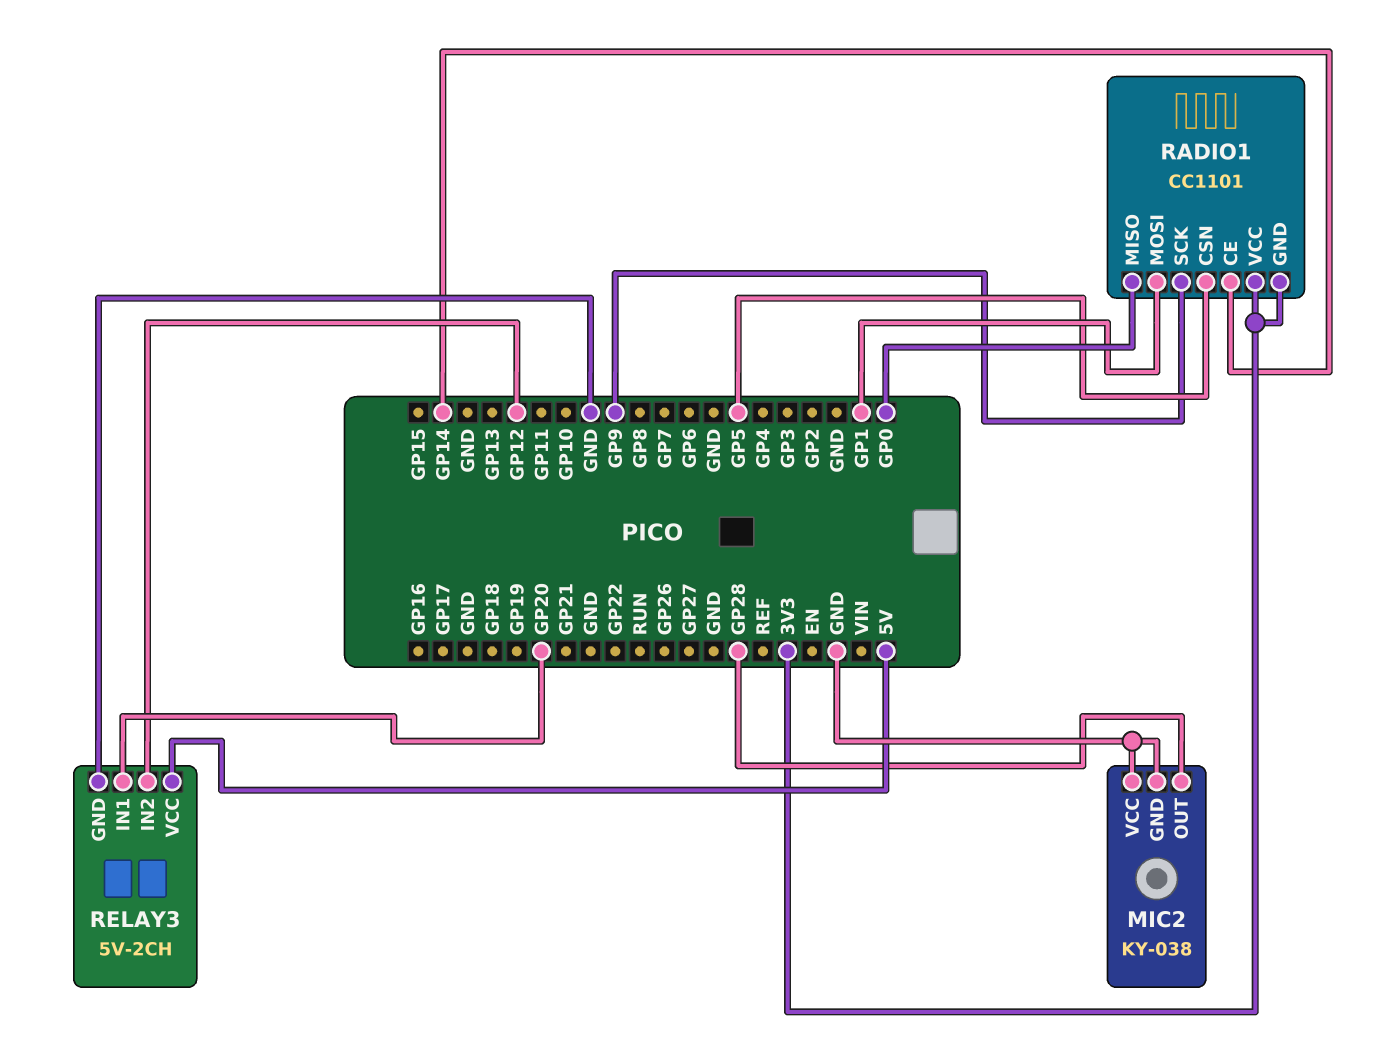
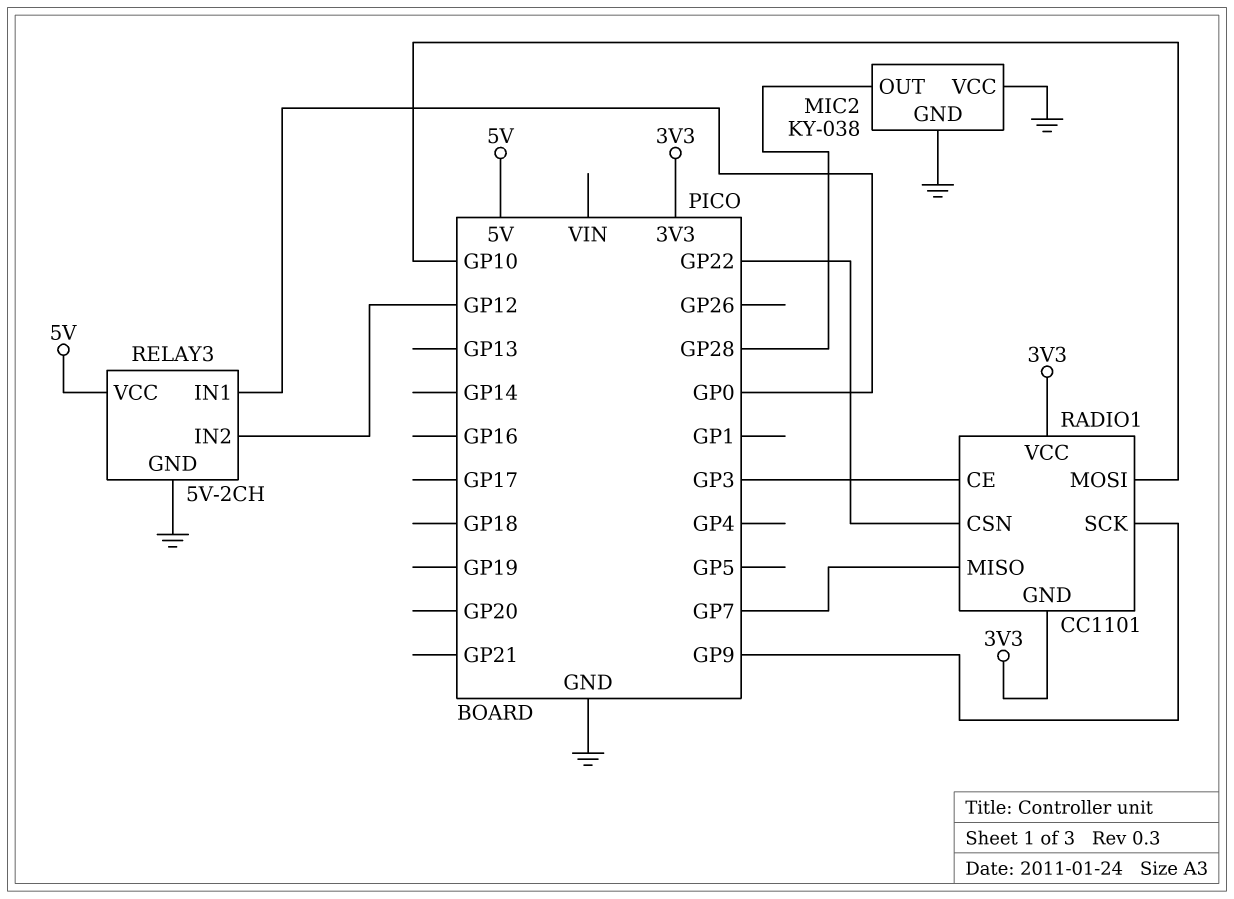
RADIO1 pin CE: GP14 -> GP3
RADIO1 pin CSN: GP5 -> GP22
RADIO1 pin MISO: GP0 -> GP7
RADIO1 pin MOSI: GP1 -> GP10
RELAY3 pin IN1: GP20 -> GP0

